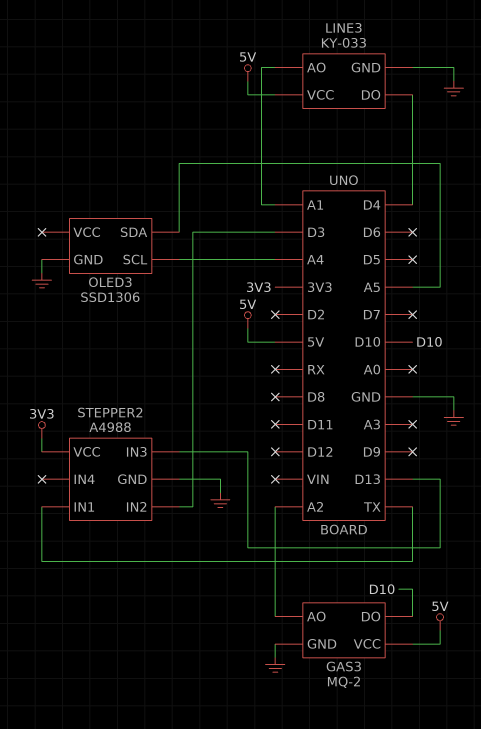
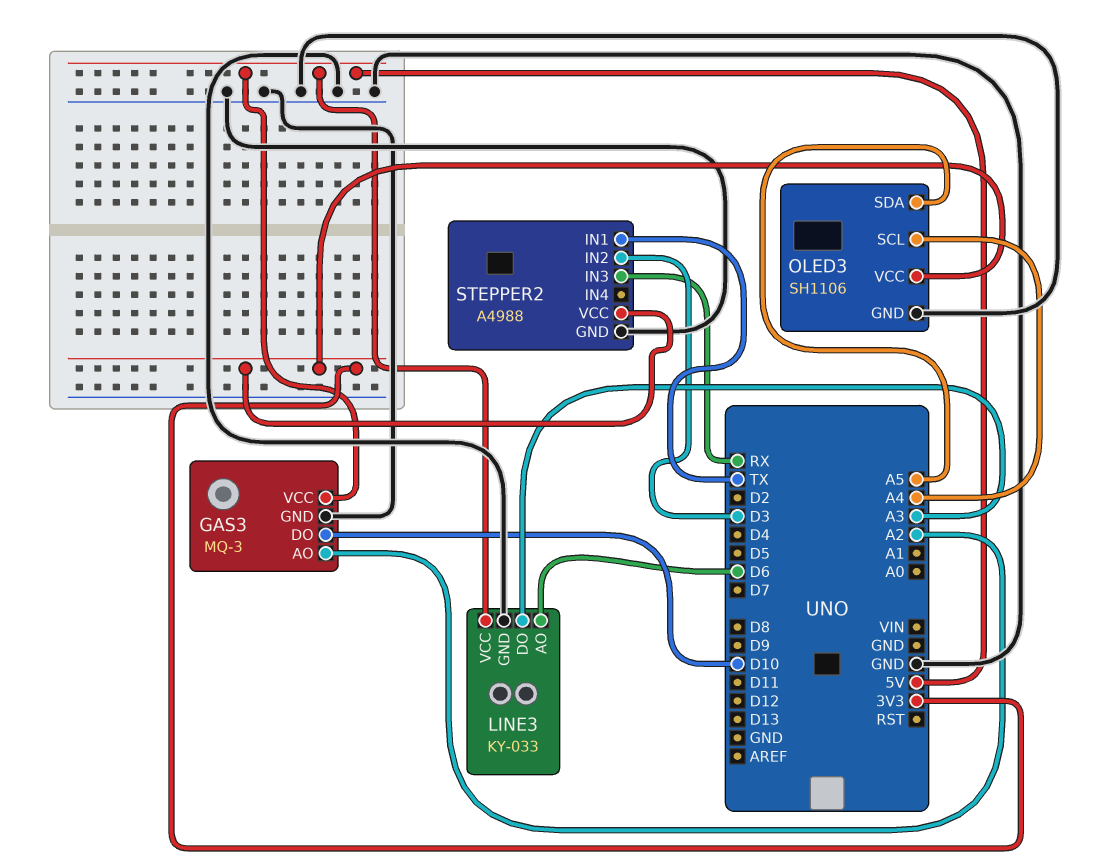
GAS3: MQ-2 -> MQ-3
LINE3 pin AO: A1 -> D6
LINE3 pin DO: D4 -> A3
OLED3: SSD1306 -> SH1106
OLED3 pin VCC: none -> 3V3
STEPPER2 pin IN3: D13 -> RX

